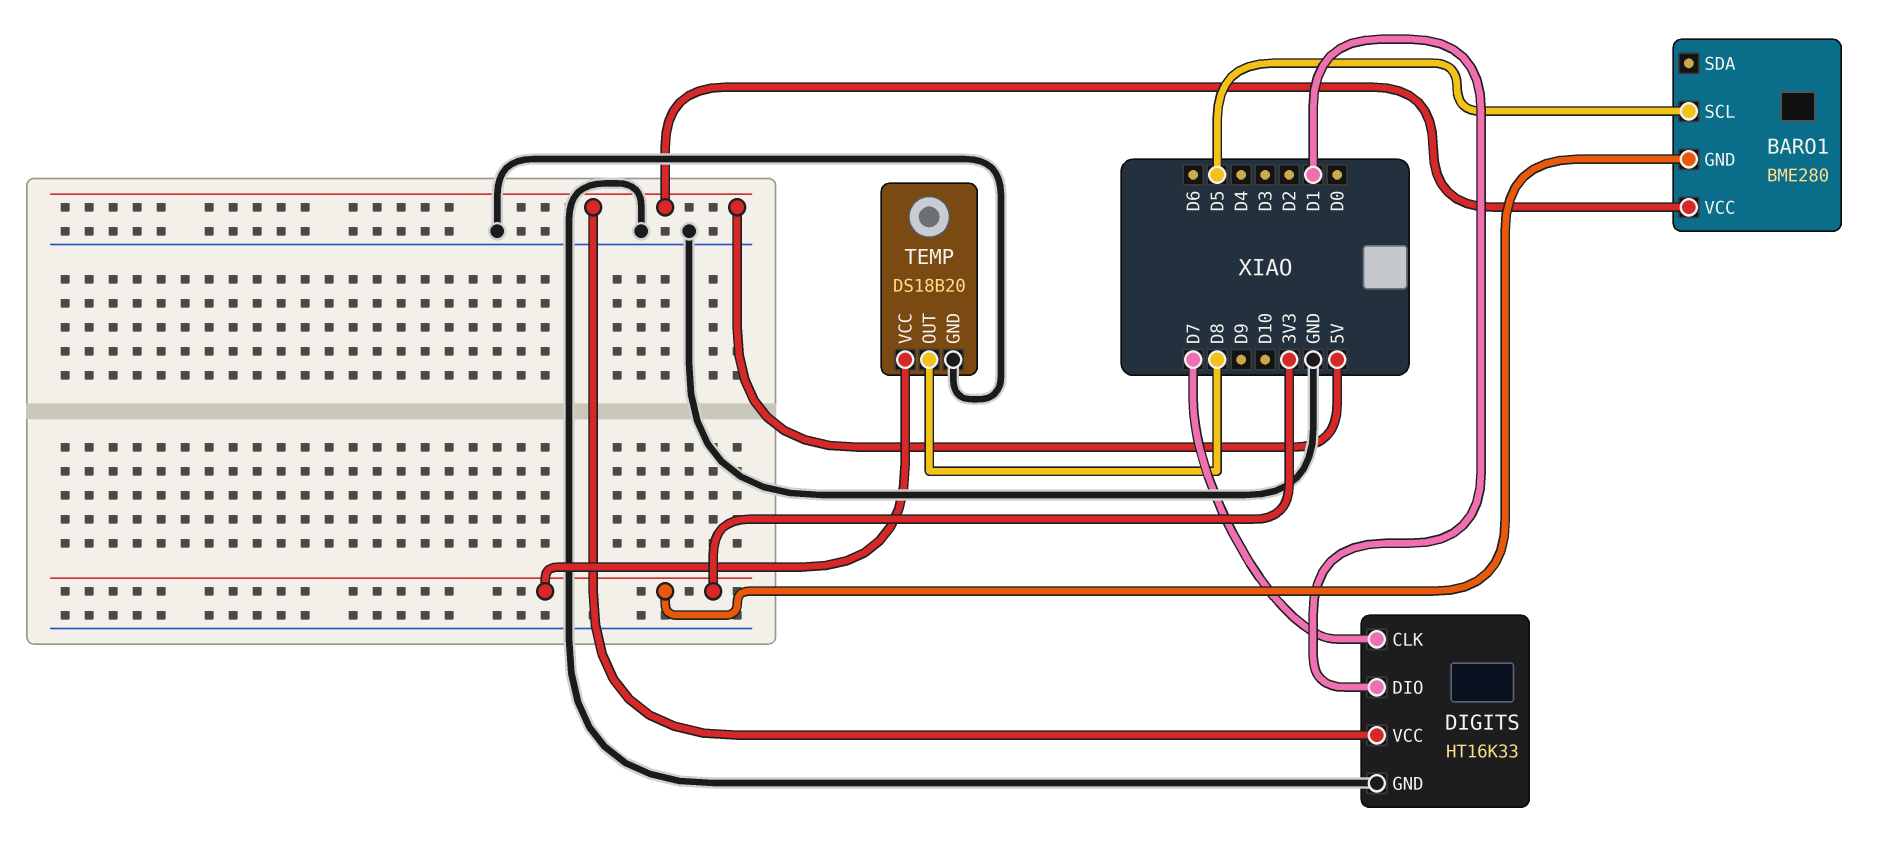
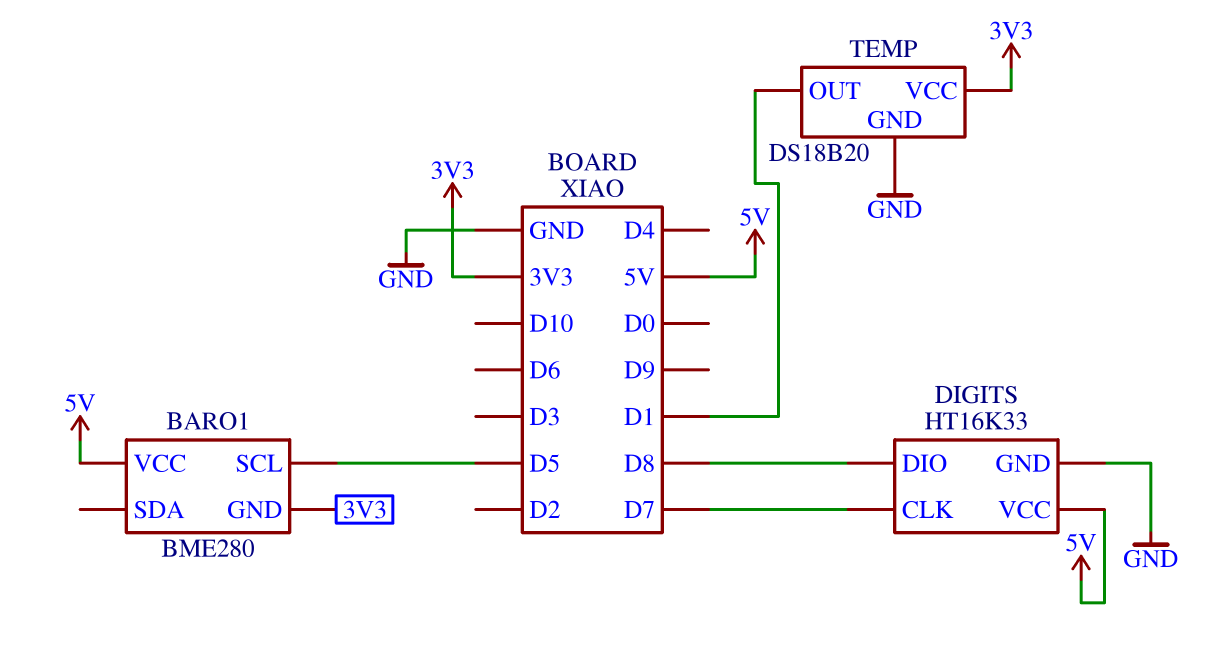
DIGITS pin DIO: D1 -> D8
TEMP pin OUT: D8 -> D1

